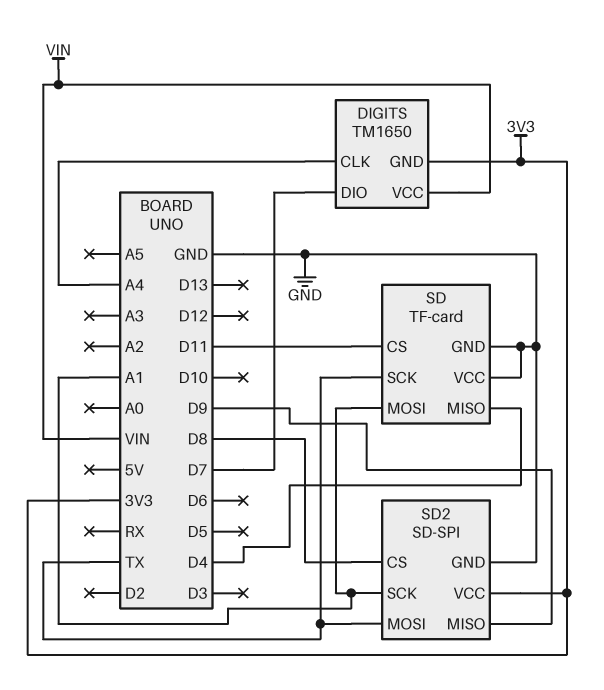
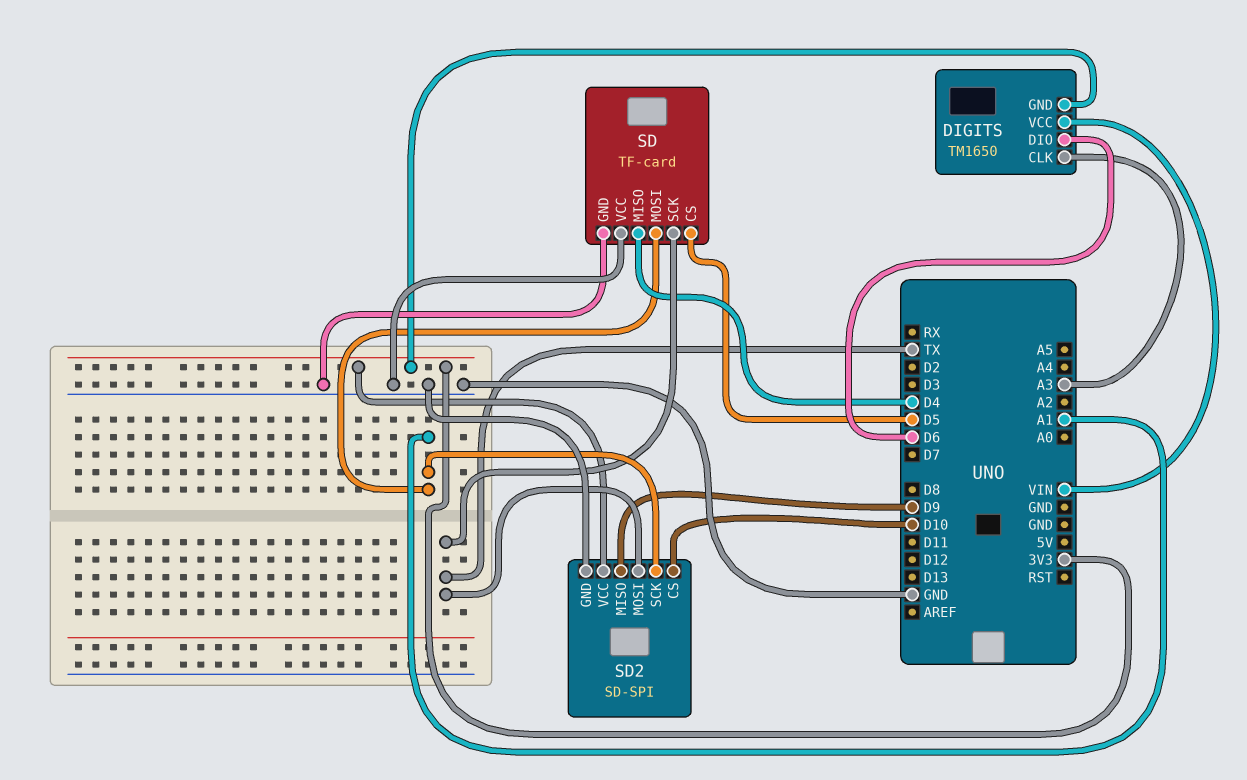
DIGITS pin CLK: A4 -> A3
DIGITS pin DIO: D7 -> D6
SD pin CS: D11 -> D5
SD2 pin CS: D8 -> D10

